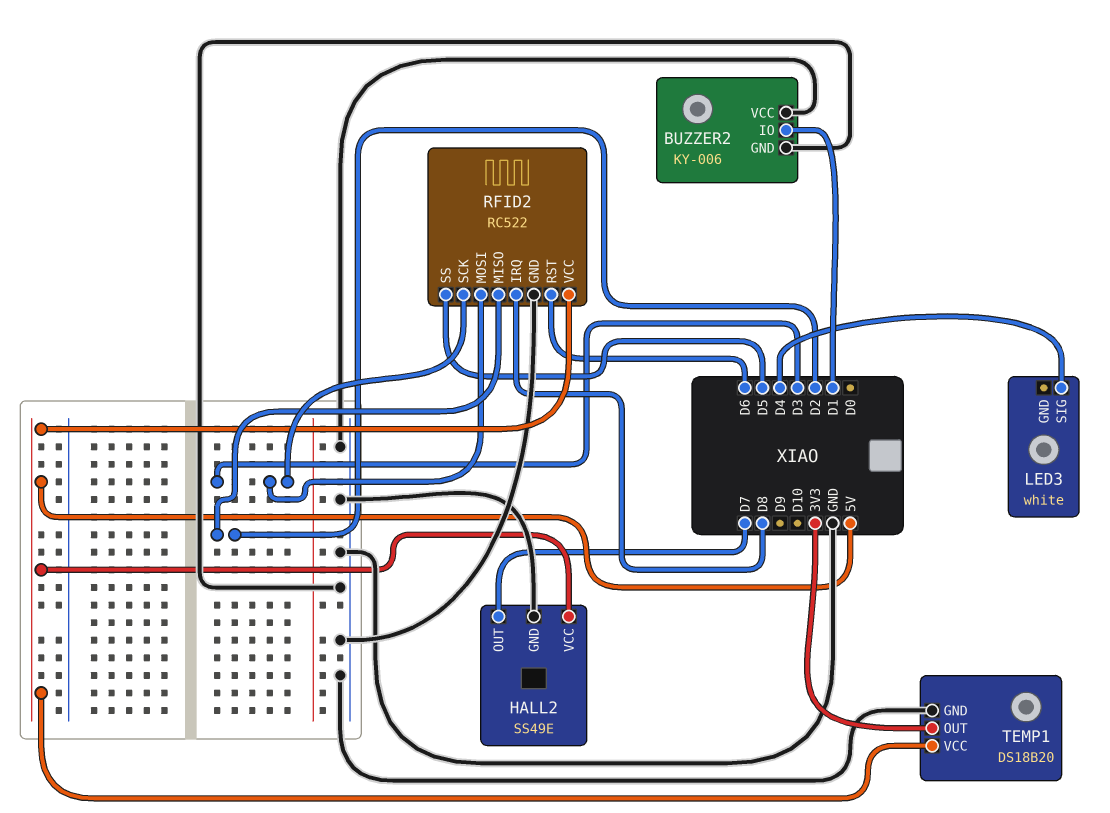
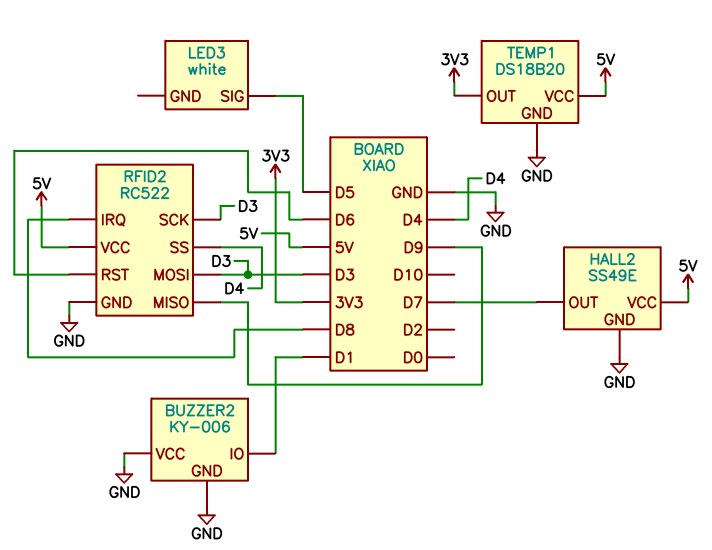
LED3 pin SIG: D4 -> D5
RFID2 pin MISO: D2 -> D9
RFID2 pin SS: D5 -> D4

